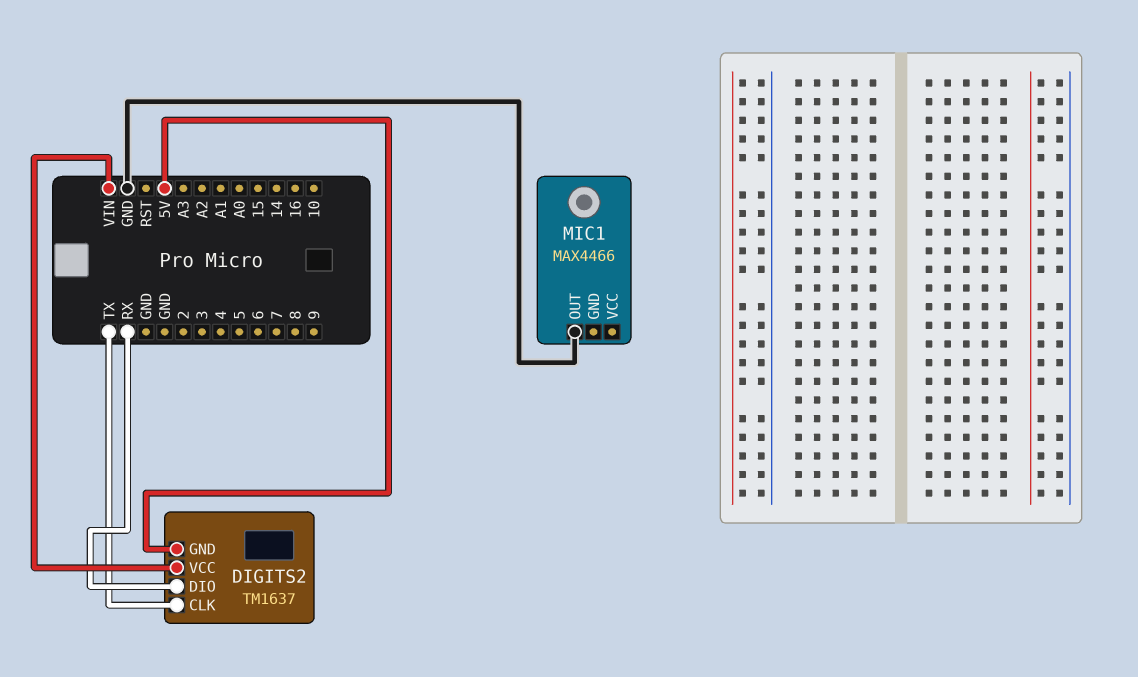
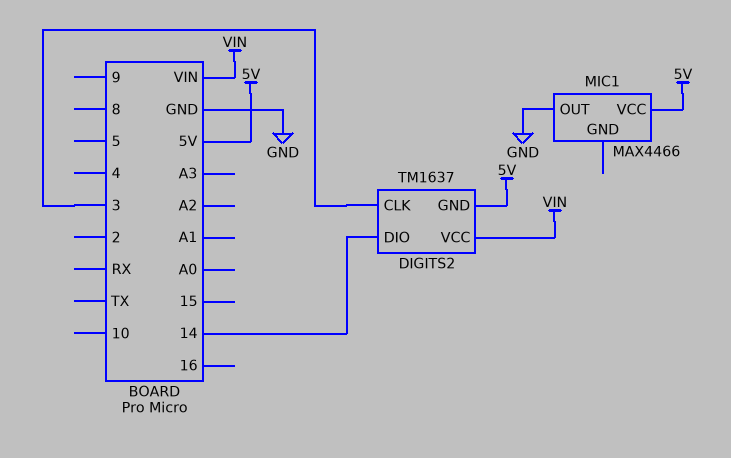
DIGITS2 pin CLK: TX -> 3
DIGITS2 pin DIO: RX -> 14
MIC1 pin VCC: none -> 5V

